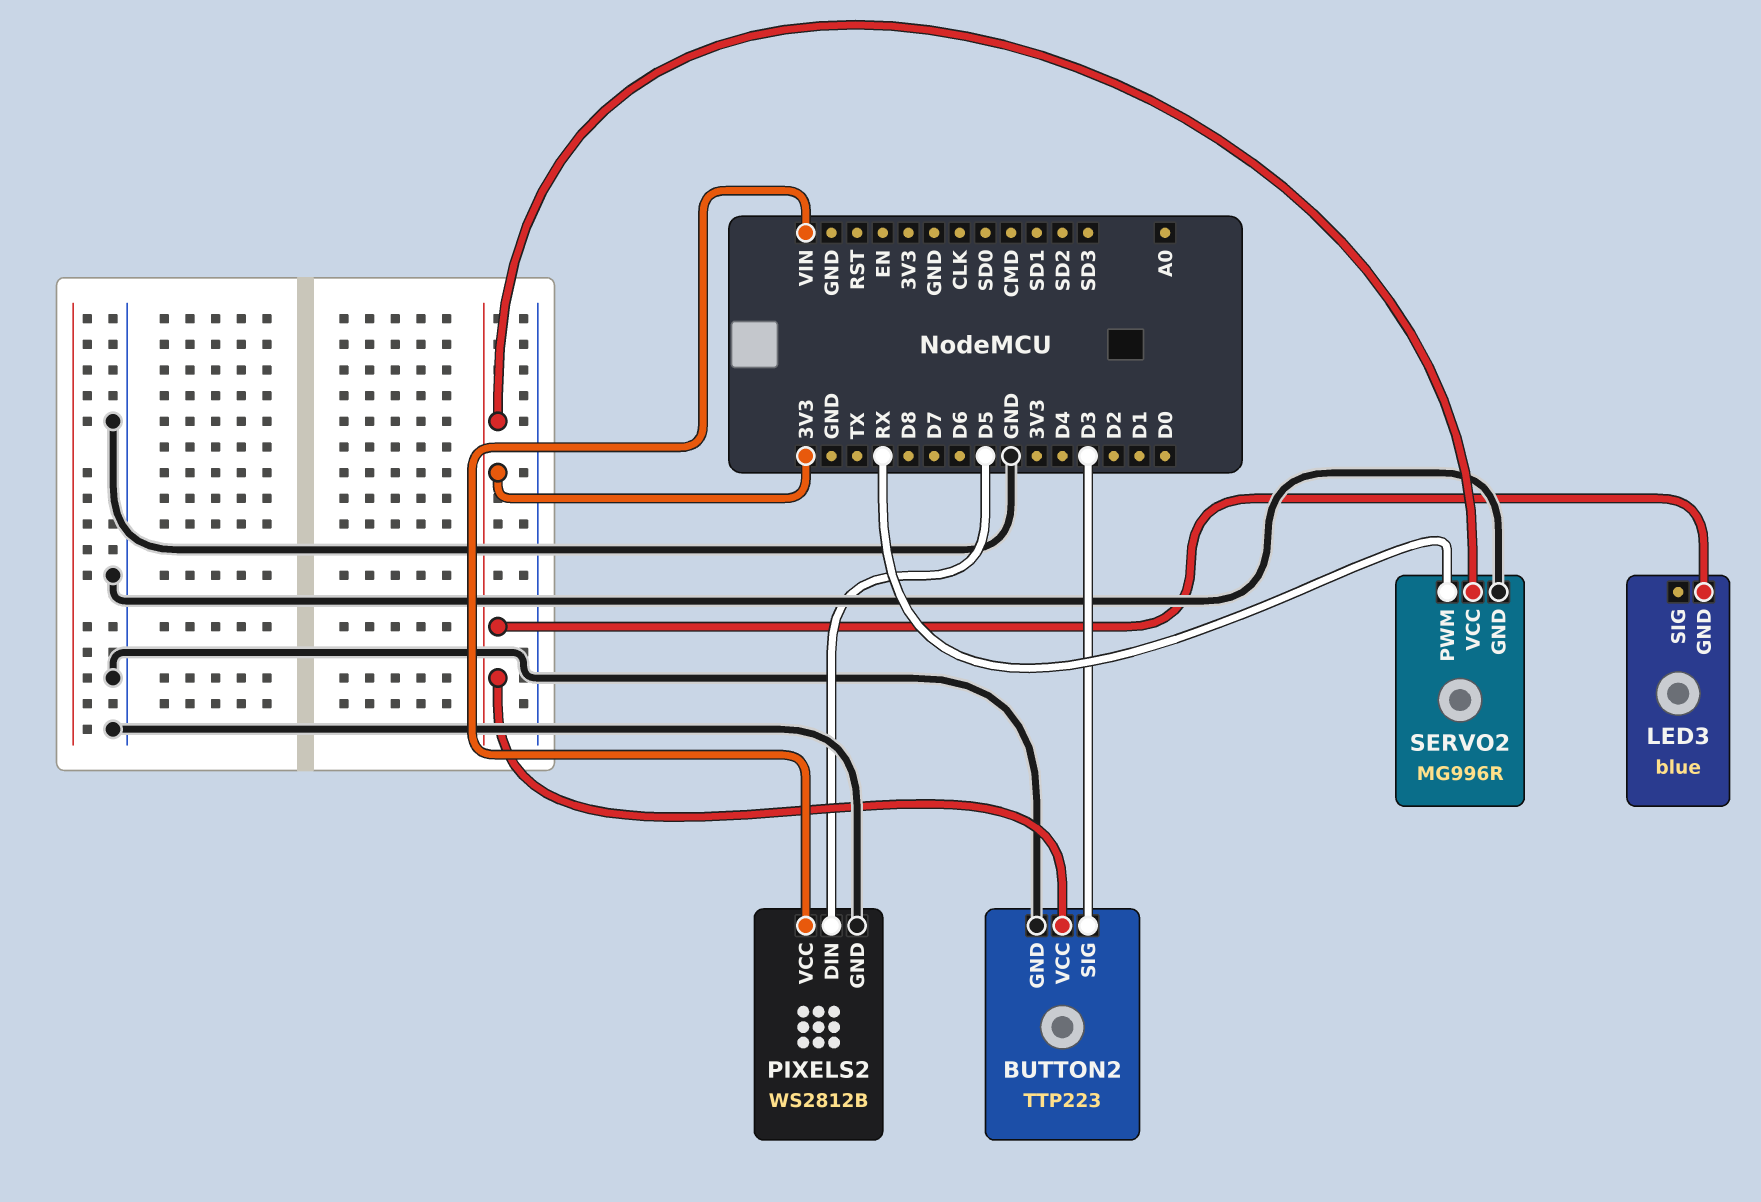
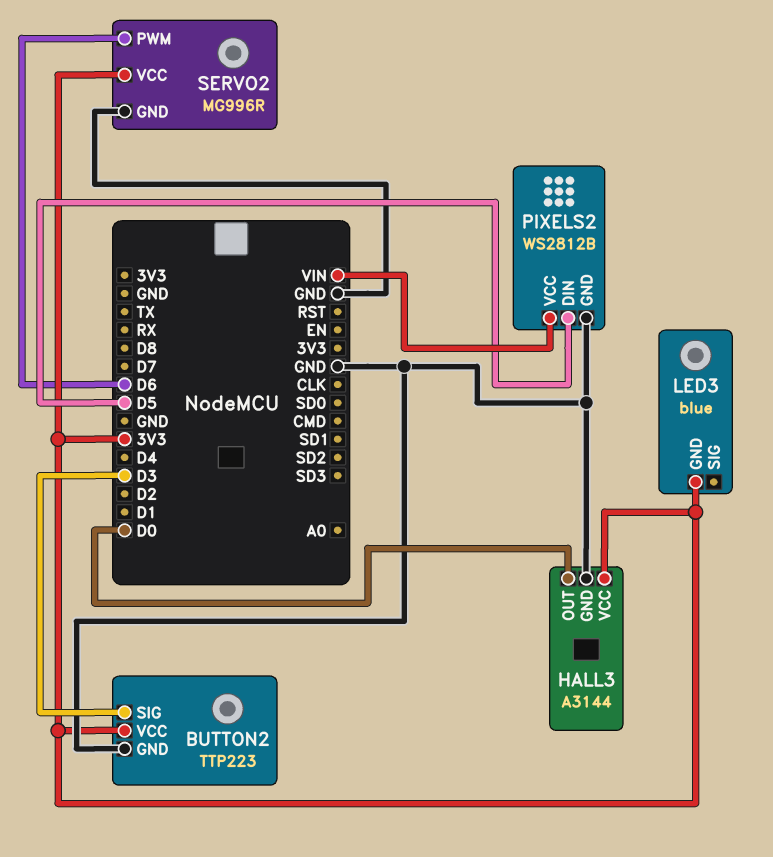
HALL3: none -> A3144
HALL3 pin GND: none -> GND
HALL3 pin OUT: none -> D0
HALL3 pin VCC: none -> 3V3
SERVO2 pin PWM: RX -> D6

